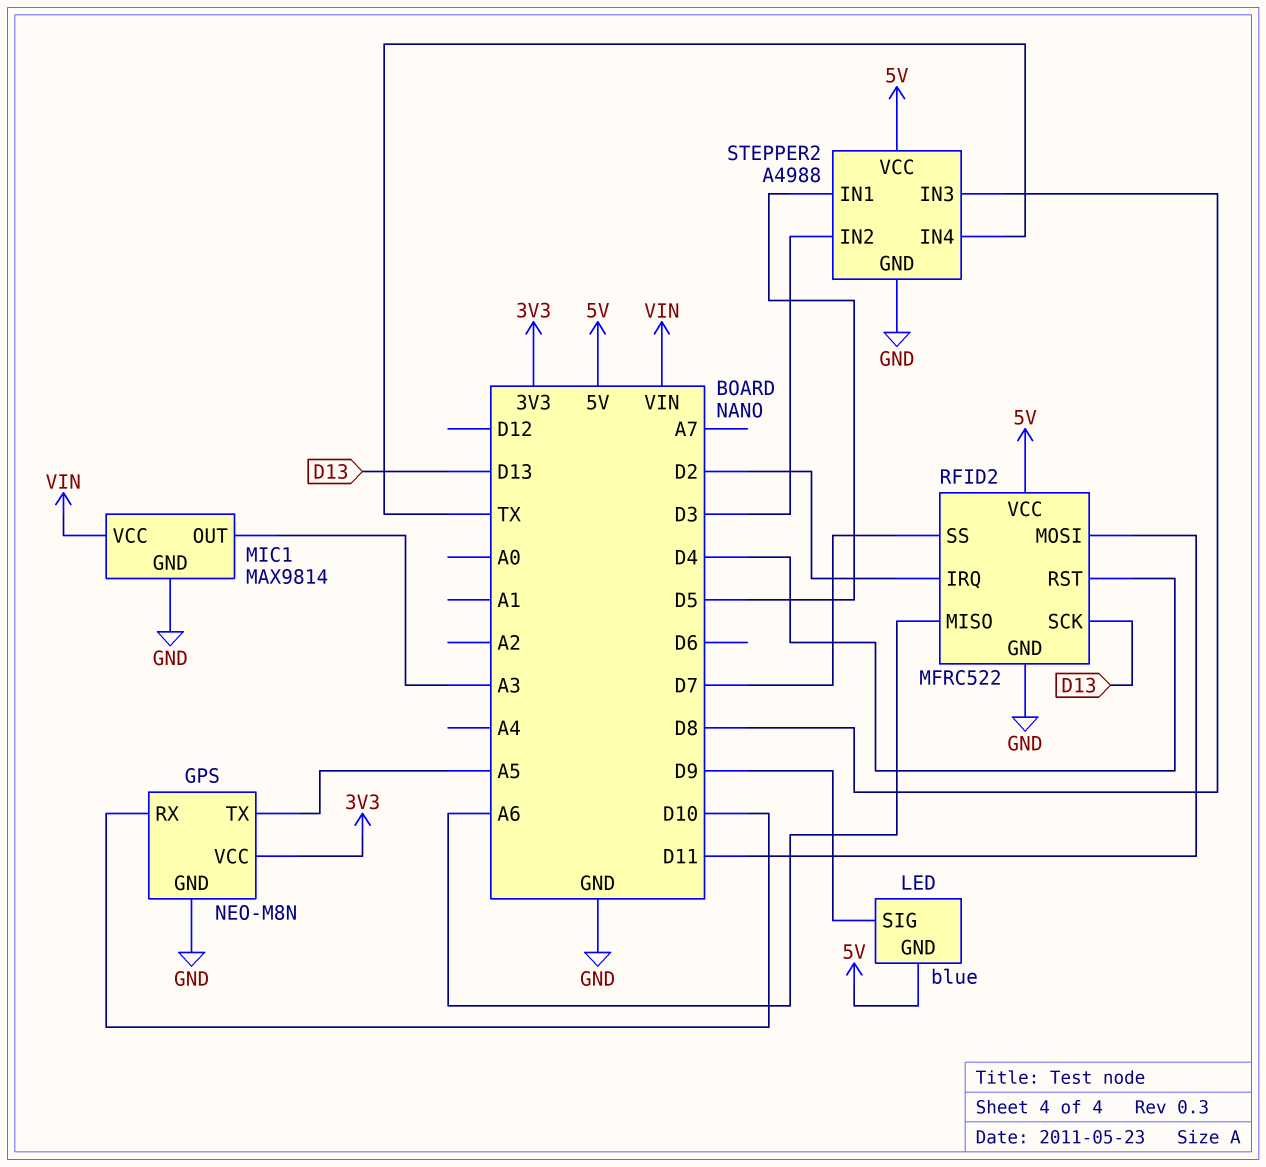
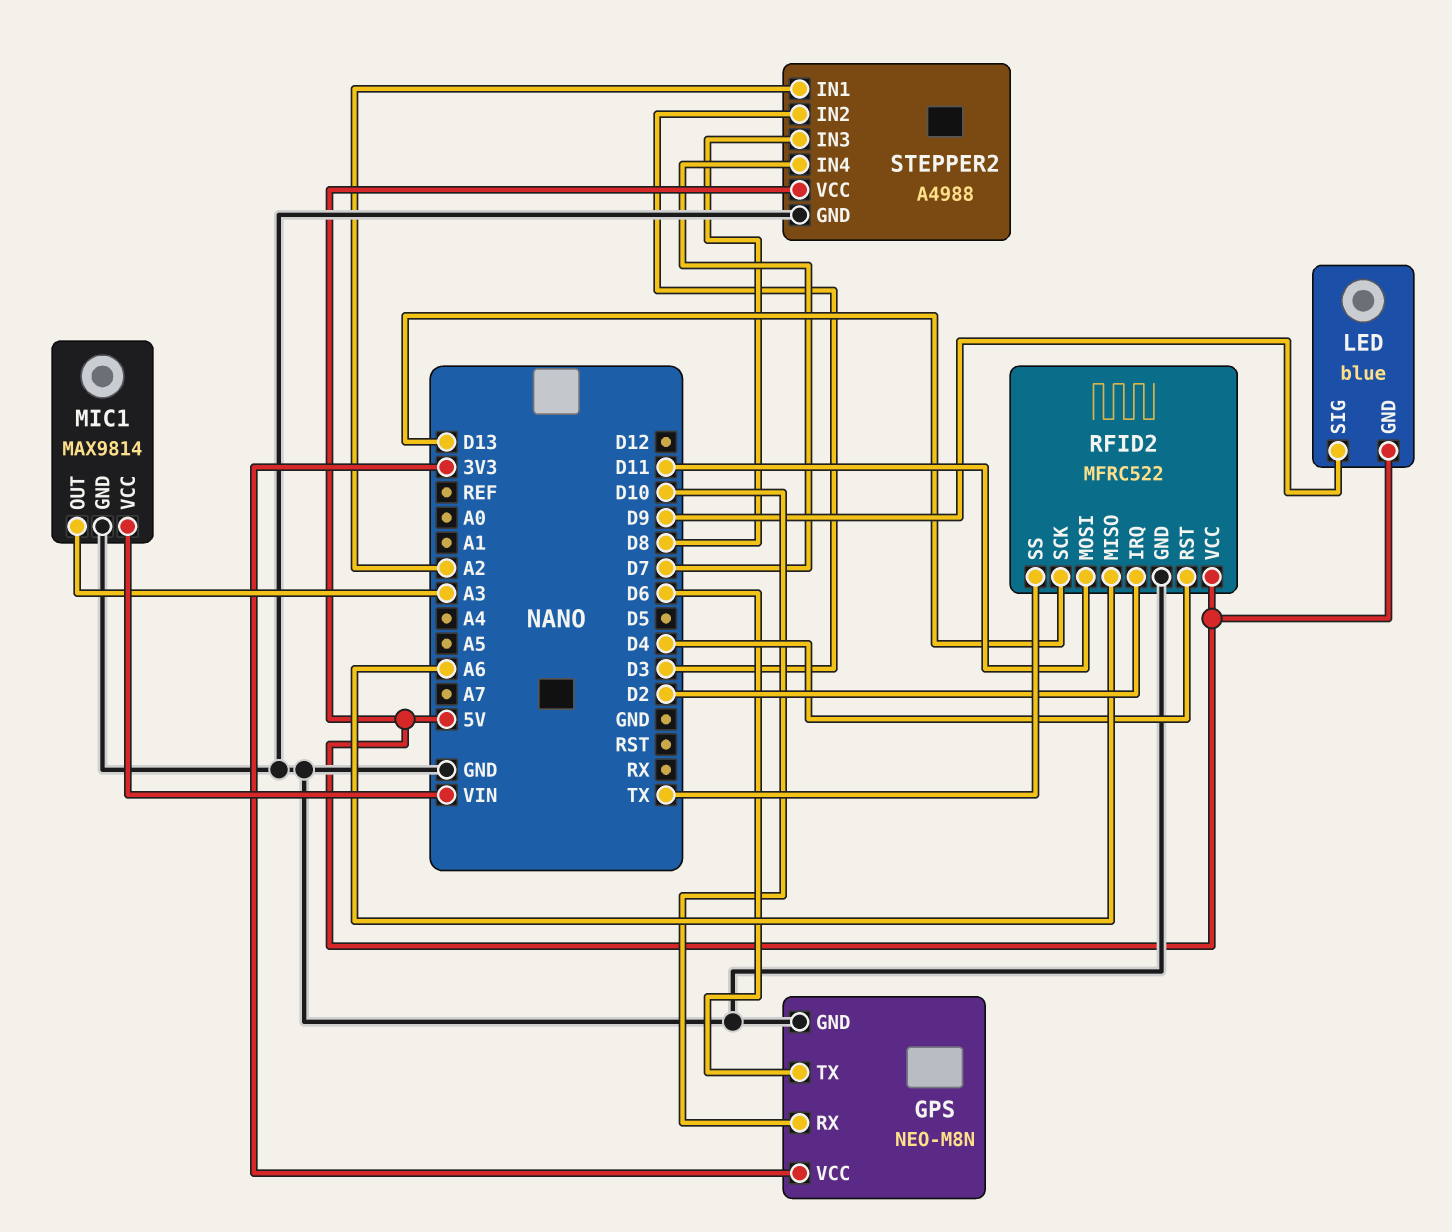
GPS pin TX: A5 -> D6
RFID2 pin SS: D7 -> TX
STEPPER2 pin IN1: D5 -> A2
STEPPER2 pin IN4: TX -> D7

